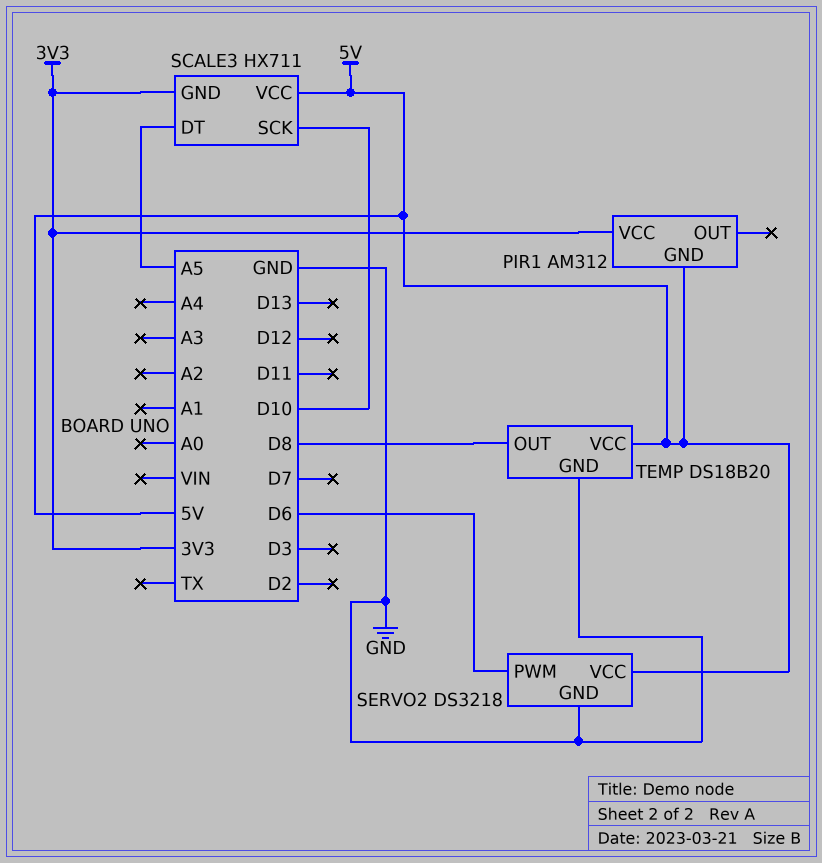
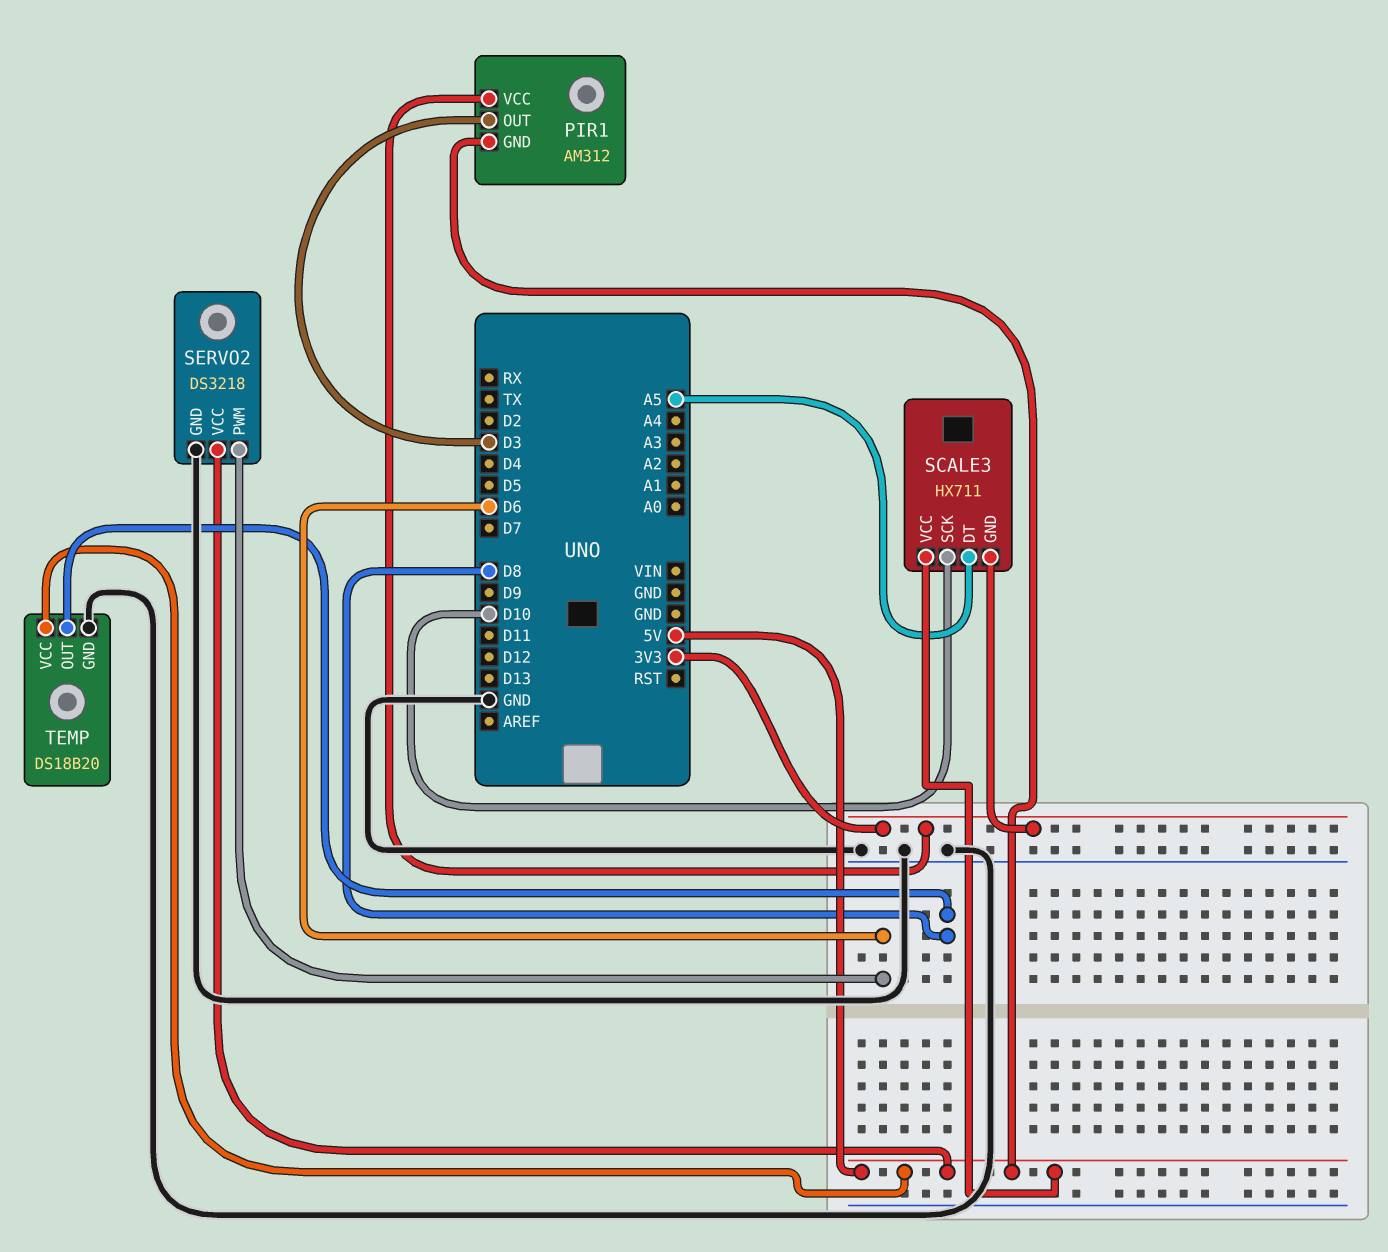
PIR1 pin OUT: none -> D3

